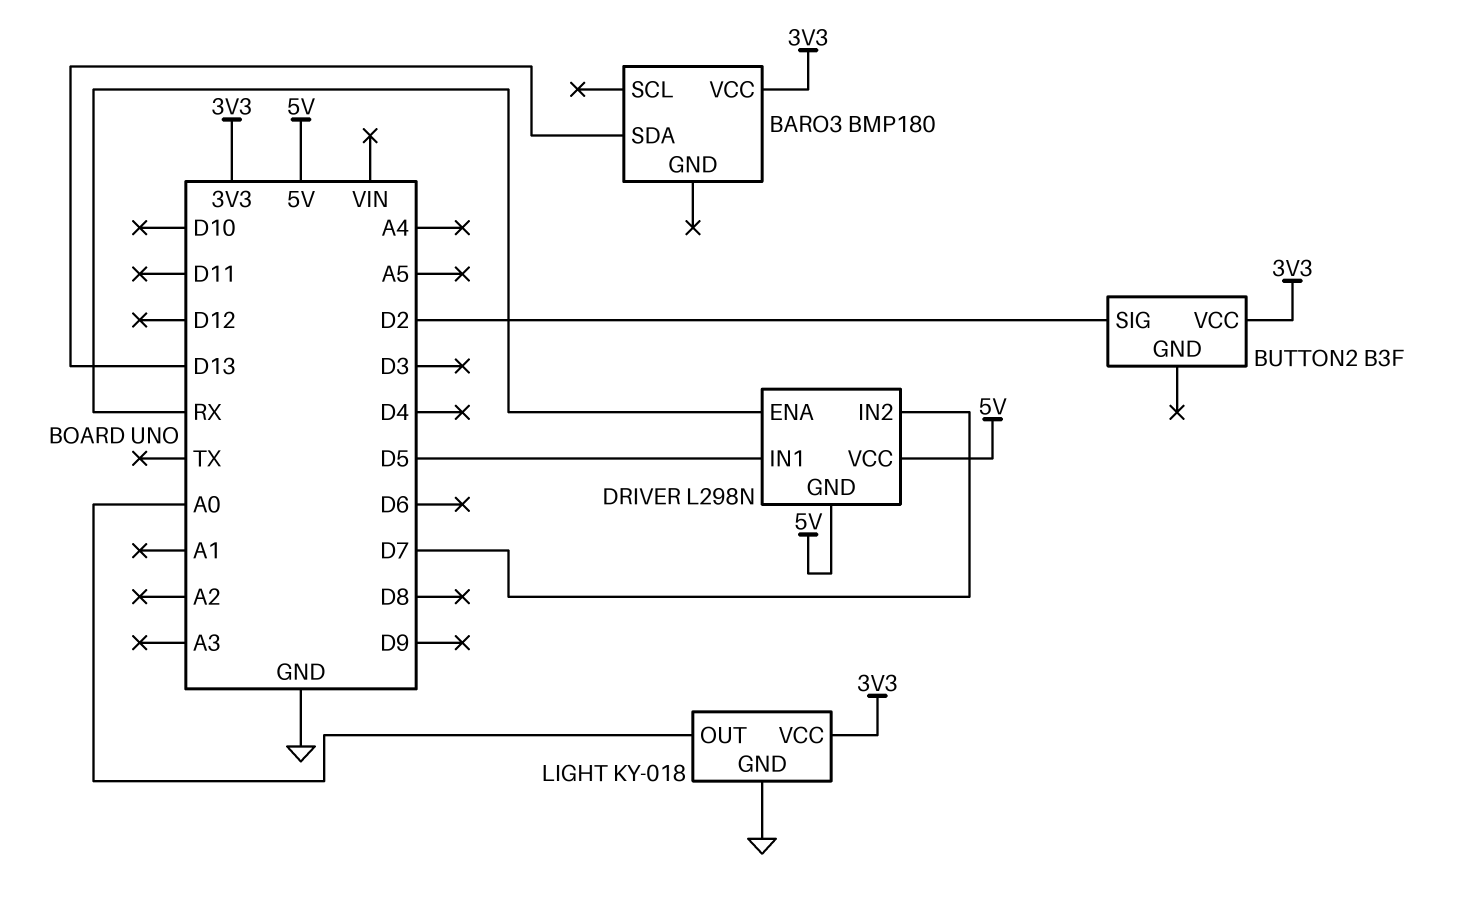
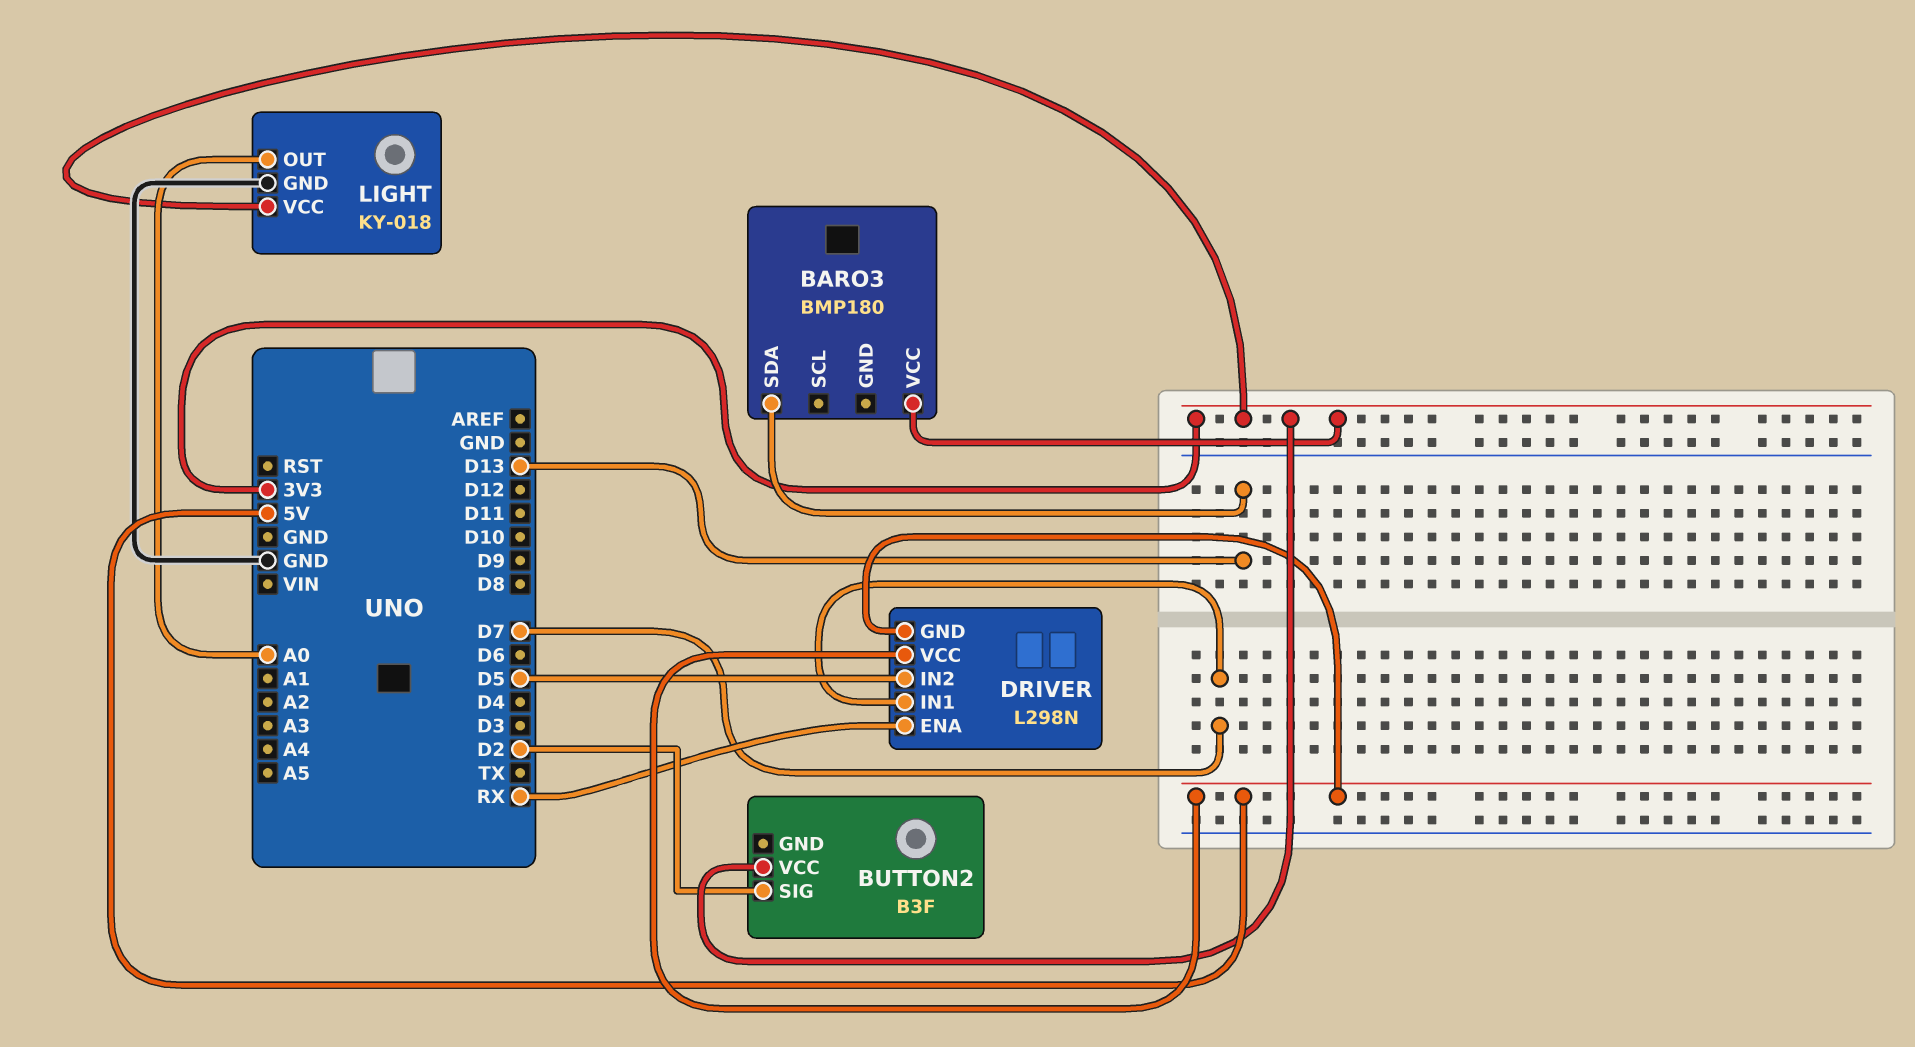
DRIVER pin IN1: D5 -> D7
DRIVER pin IN2: D7 -> D5

